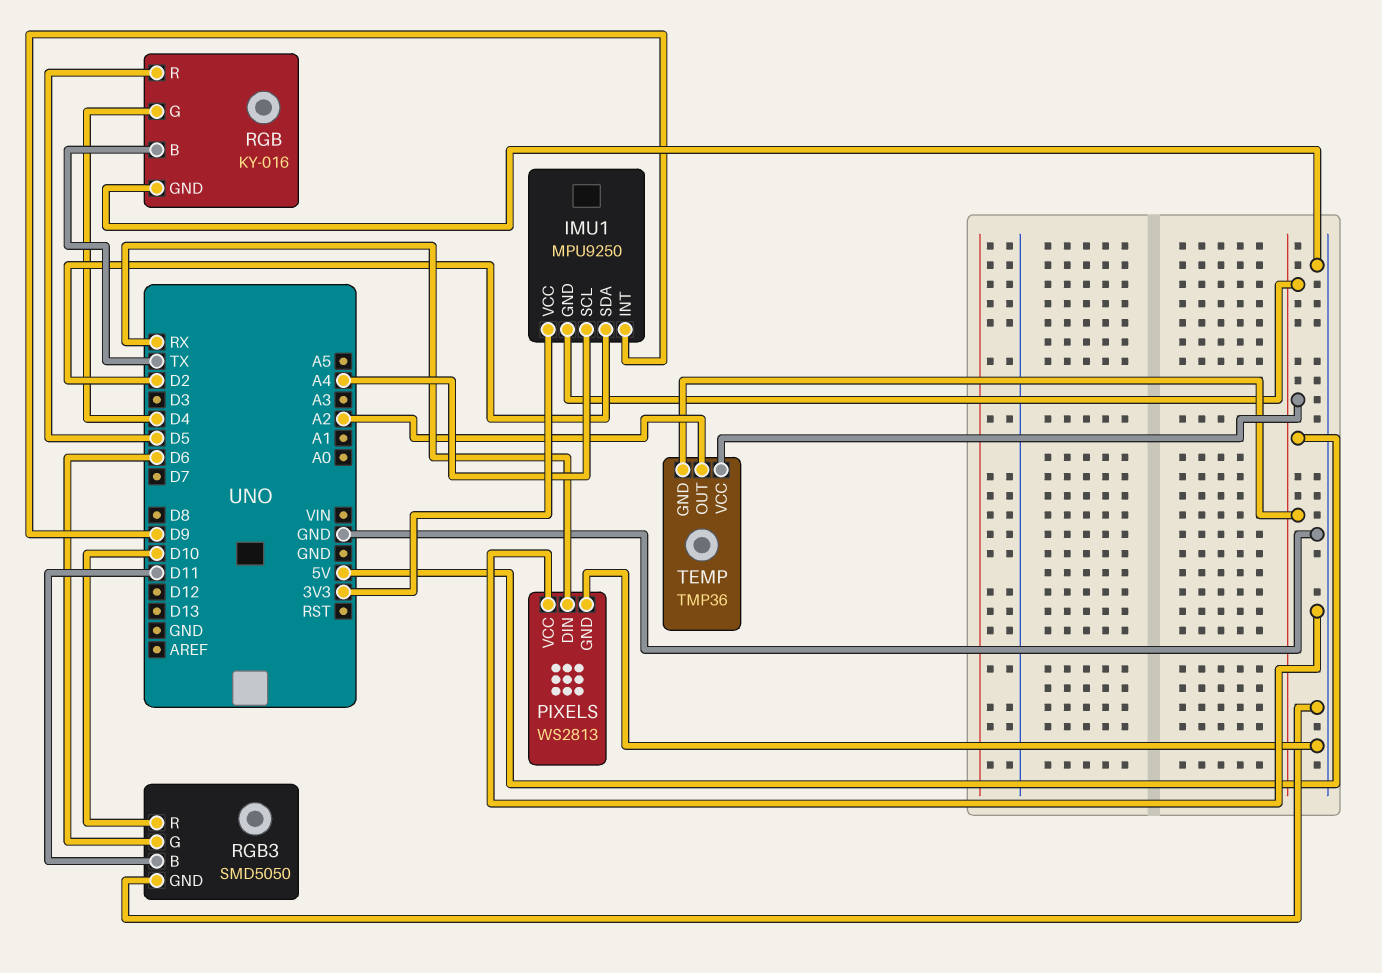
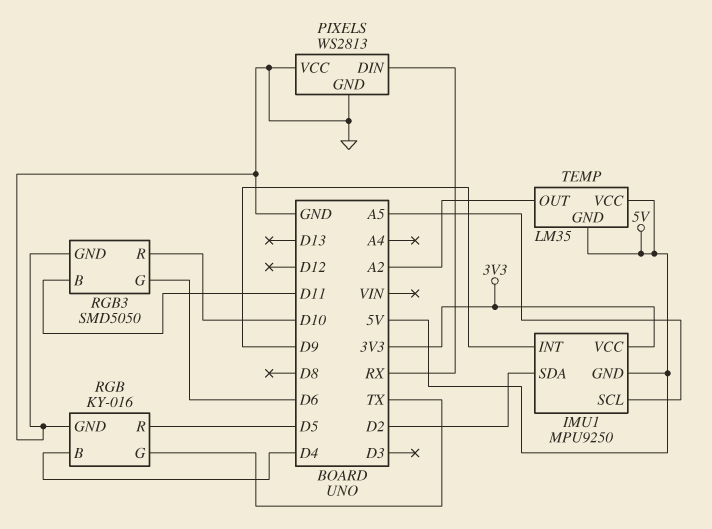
IMU1 pin SCL: A4 -> A5
RGB pin B: TX -> D4
RGB pin G: D4 -> TX
TEMP: TMP36 -> LM35

